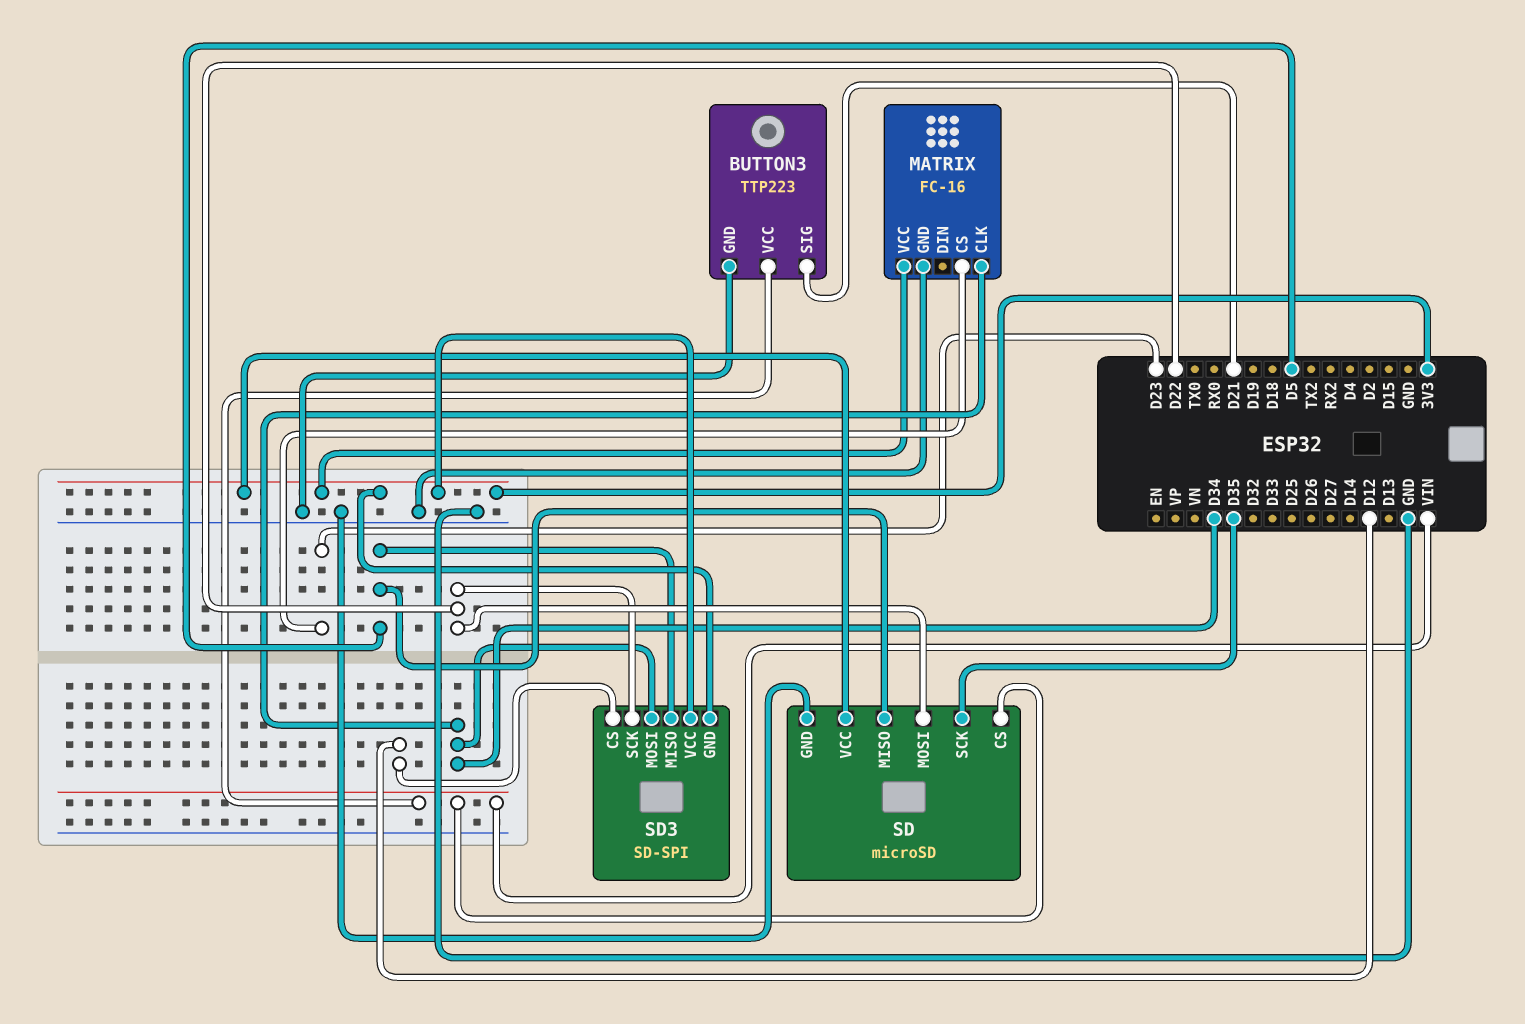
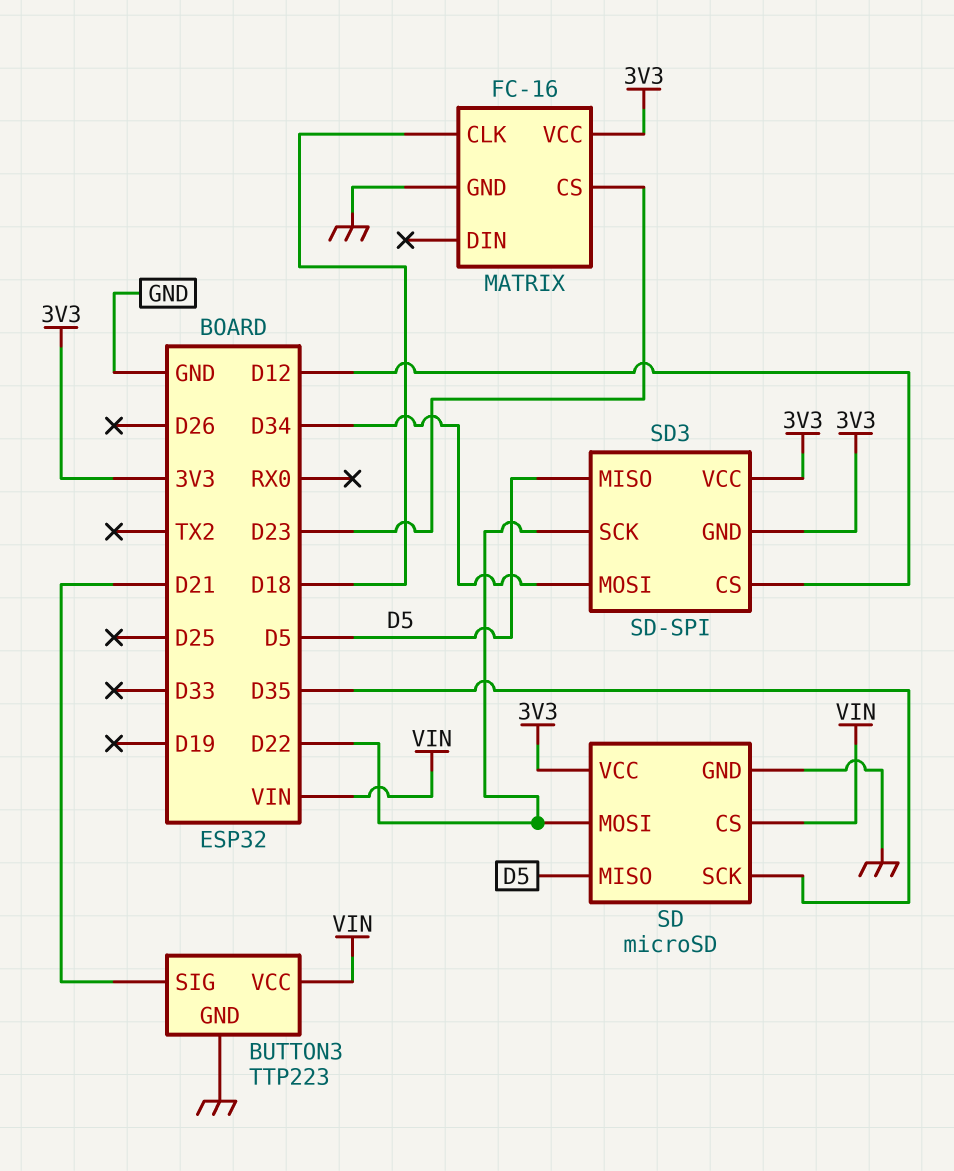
MATRIX pin CLK: D34 -> D18

